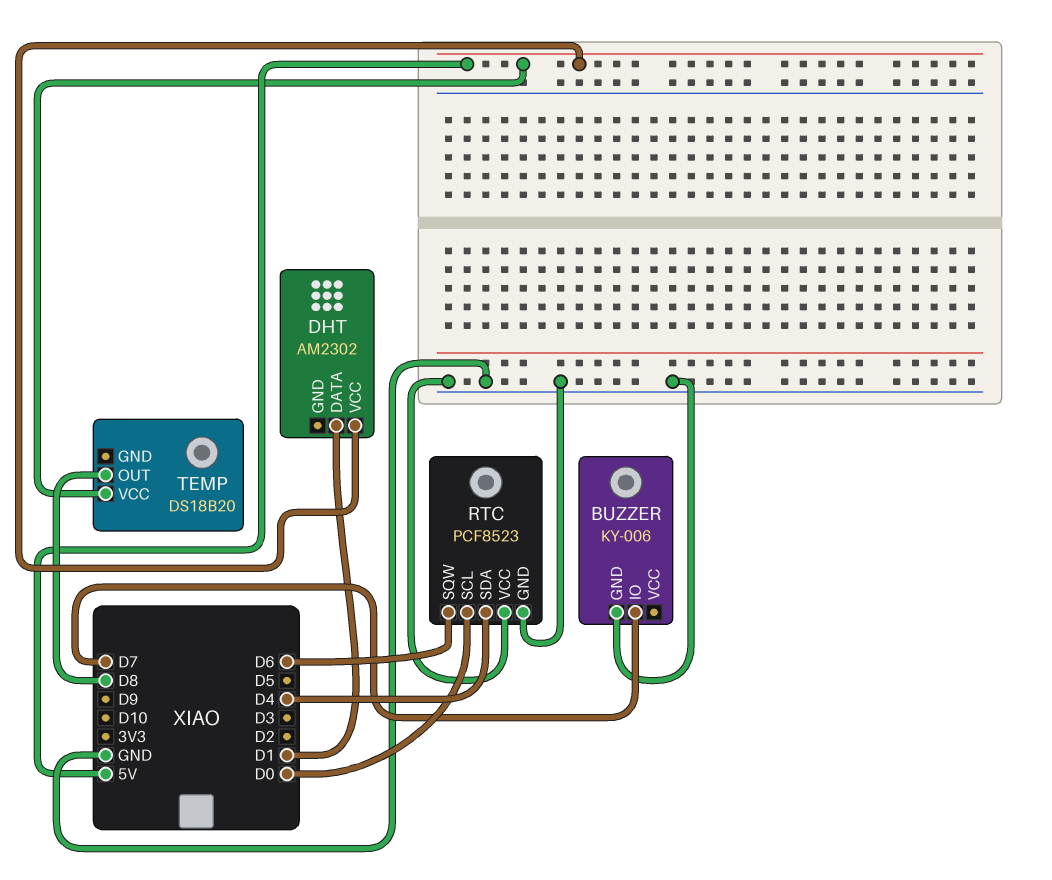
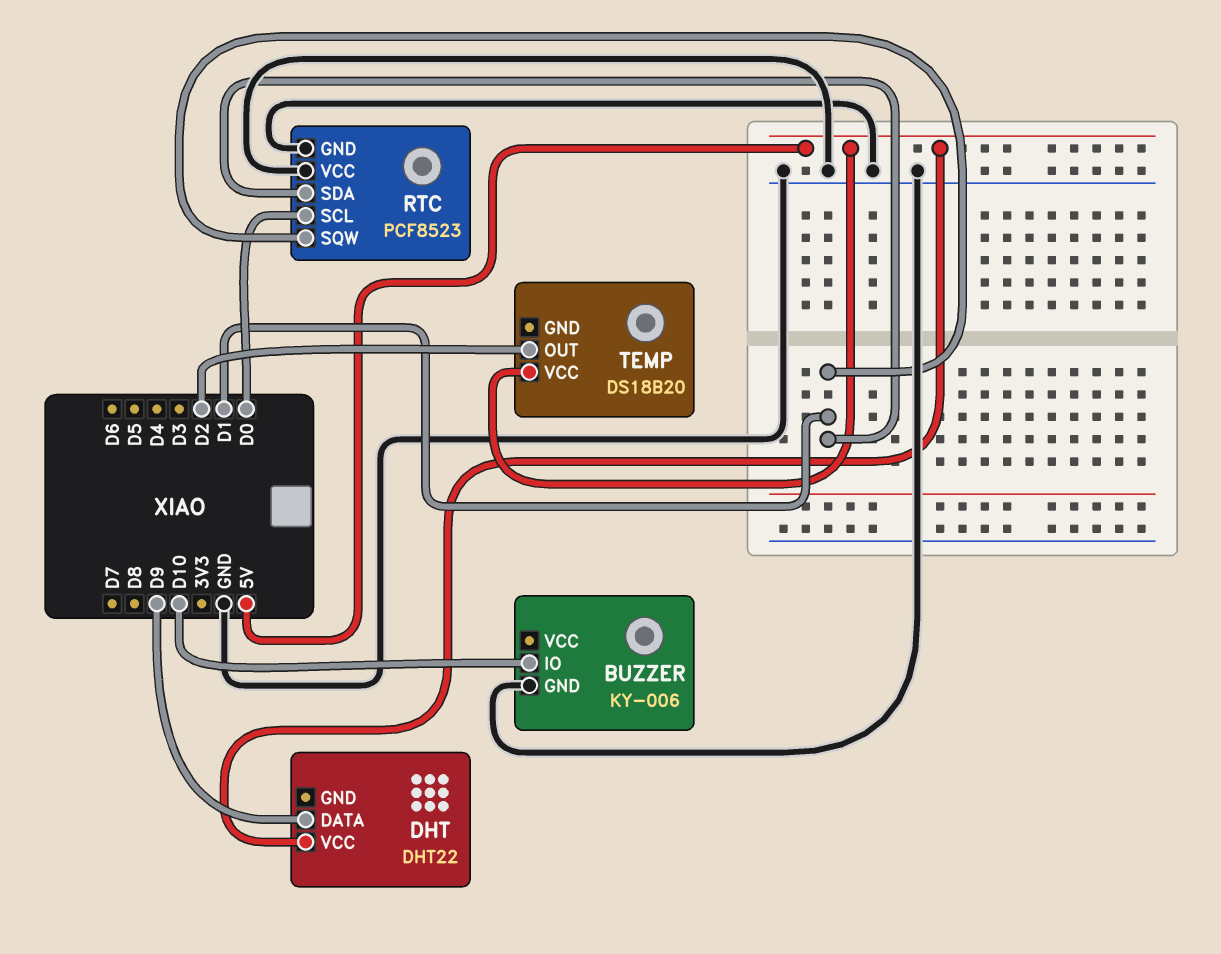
BUZZER pin IO: D7 -> D10
DHT: AM2302 -> DHT22
DHT pin DATA: D1 -> D9
RTC pin SDA: D4 -> D1
RTC pin SQW: D6 -> D1
TEMP pin OUT: D8 -> D2

